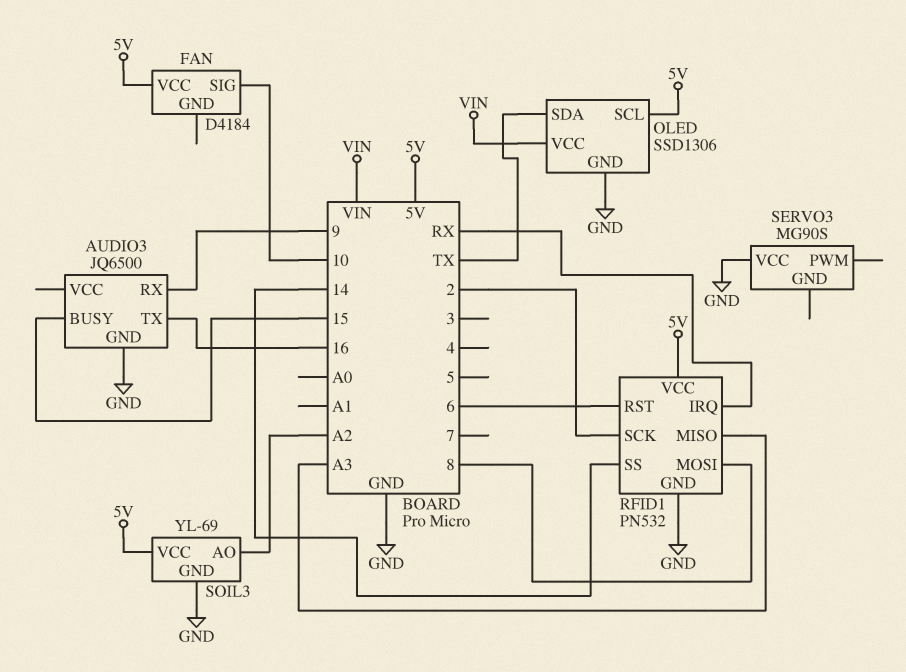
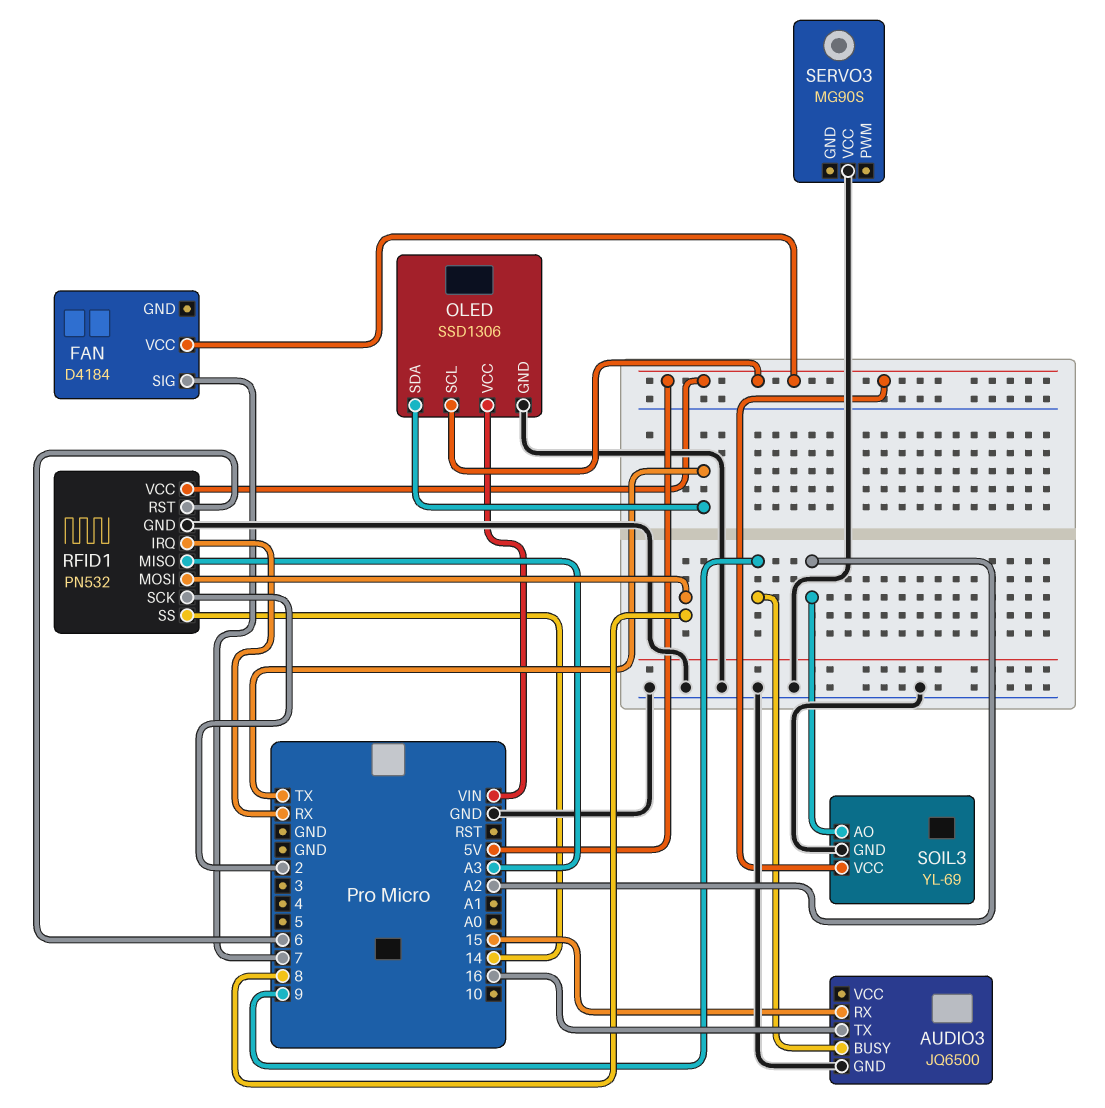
AUDIO3 pin BUSY: 15 -> 9
AUDIO3 pin RX: 9 -> 15
FAN pin SIG: 10 -> 7

